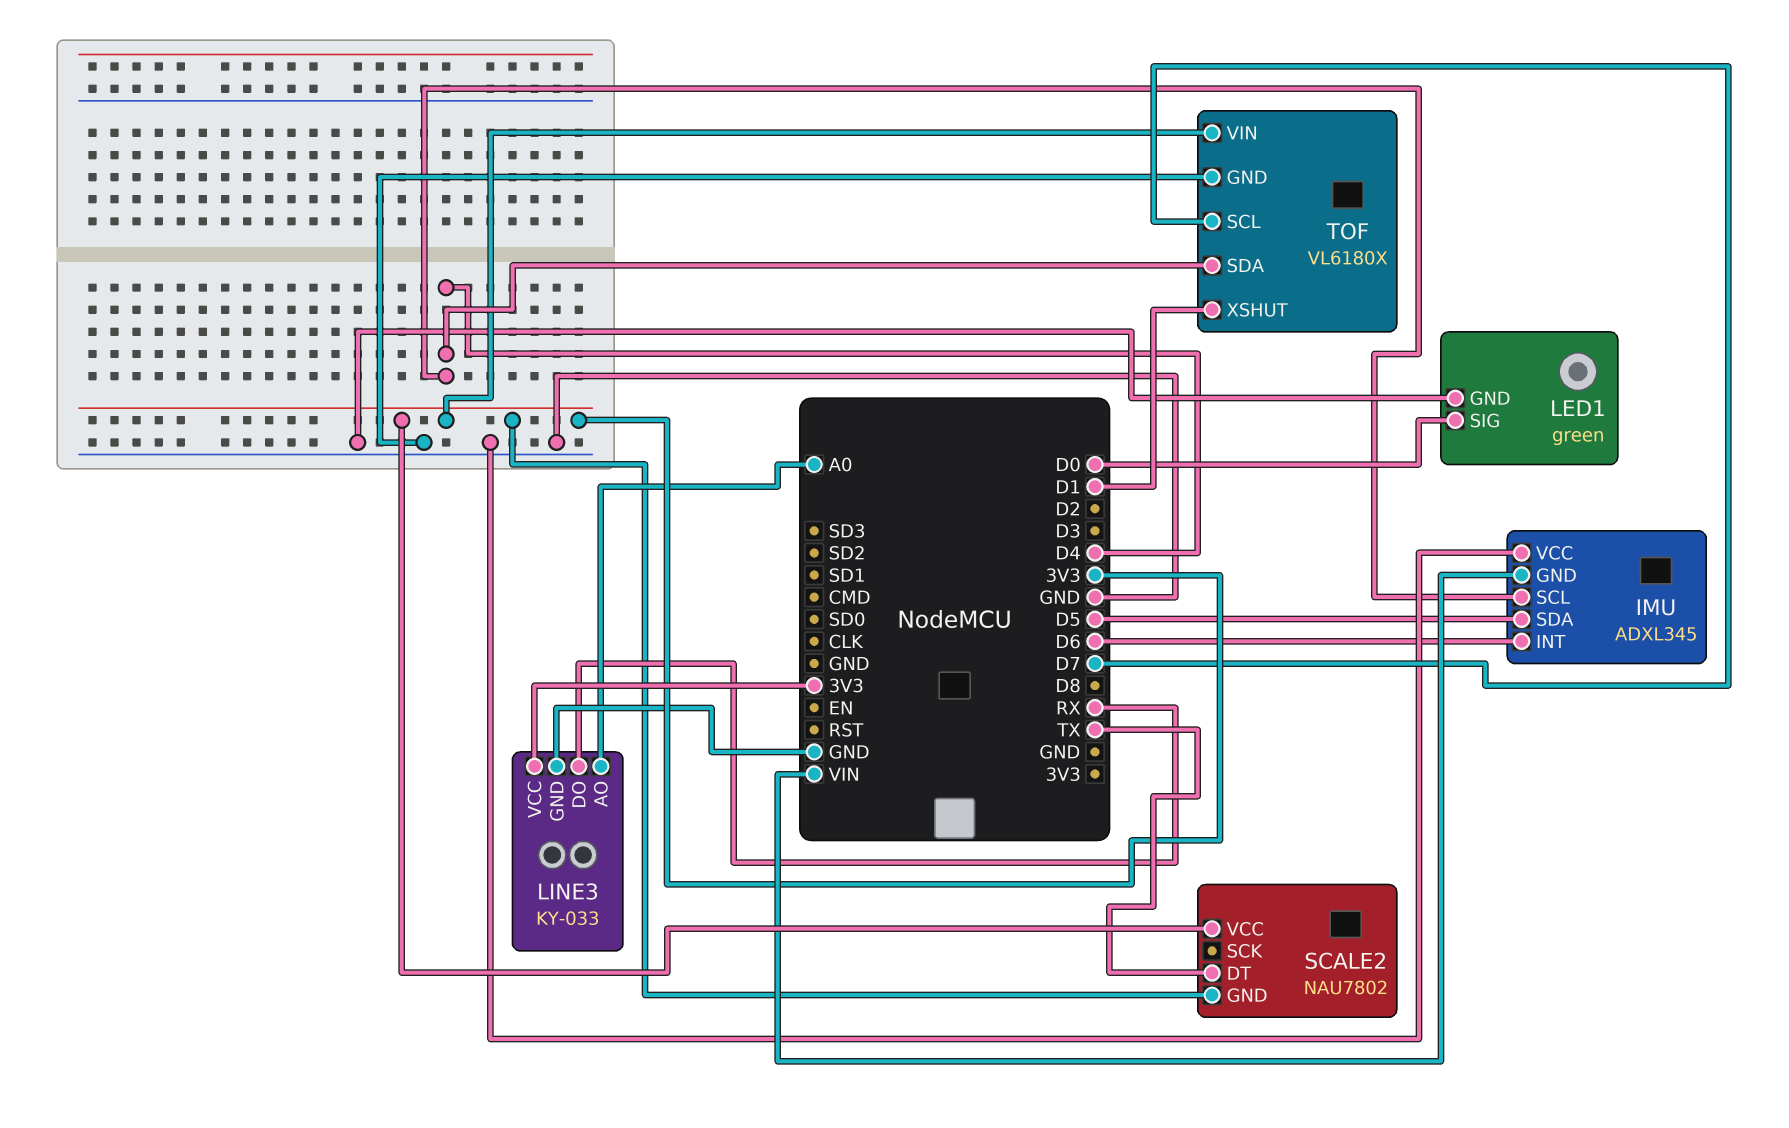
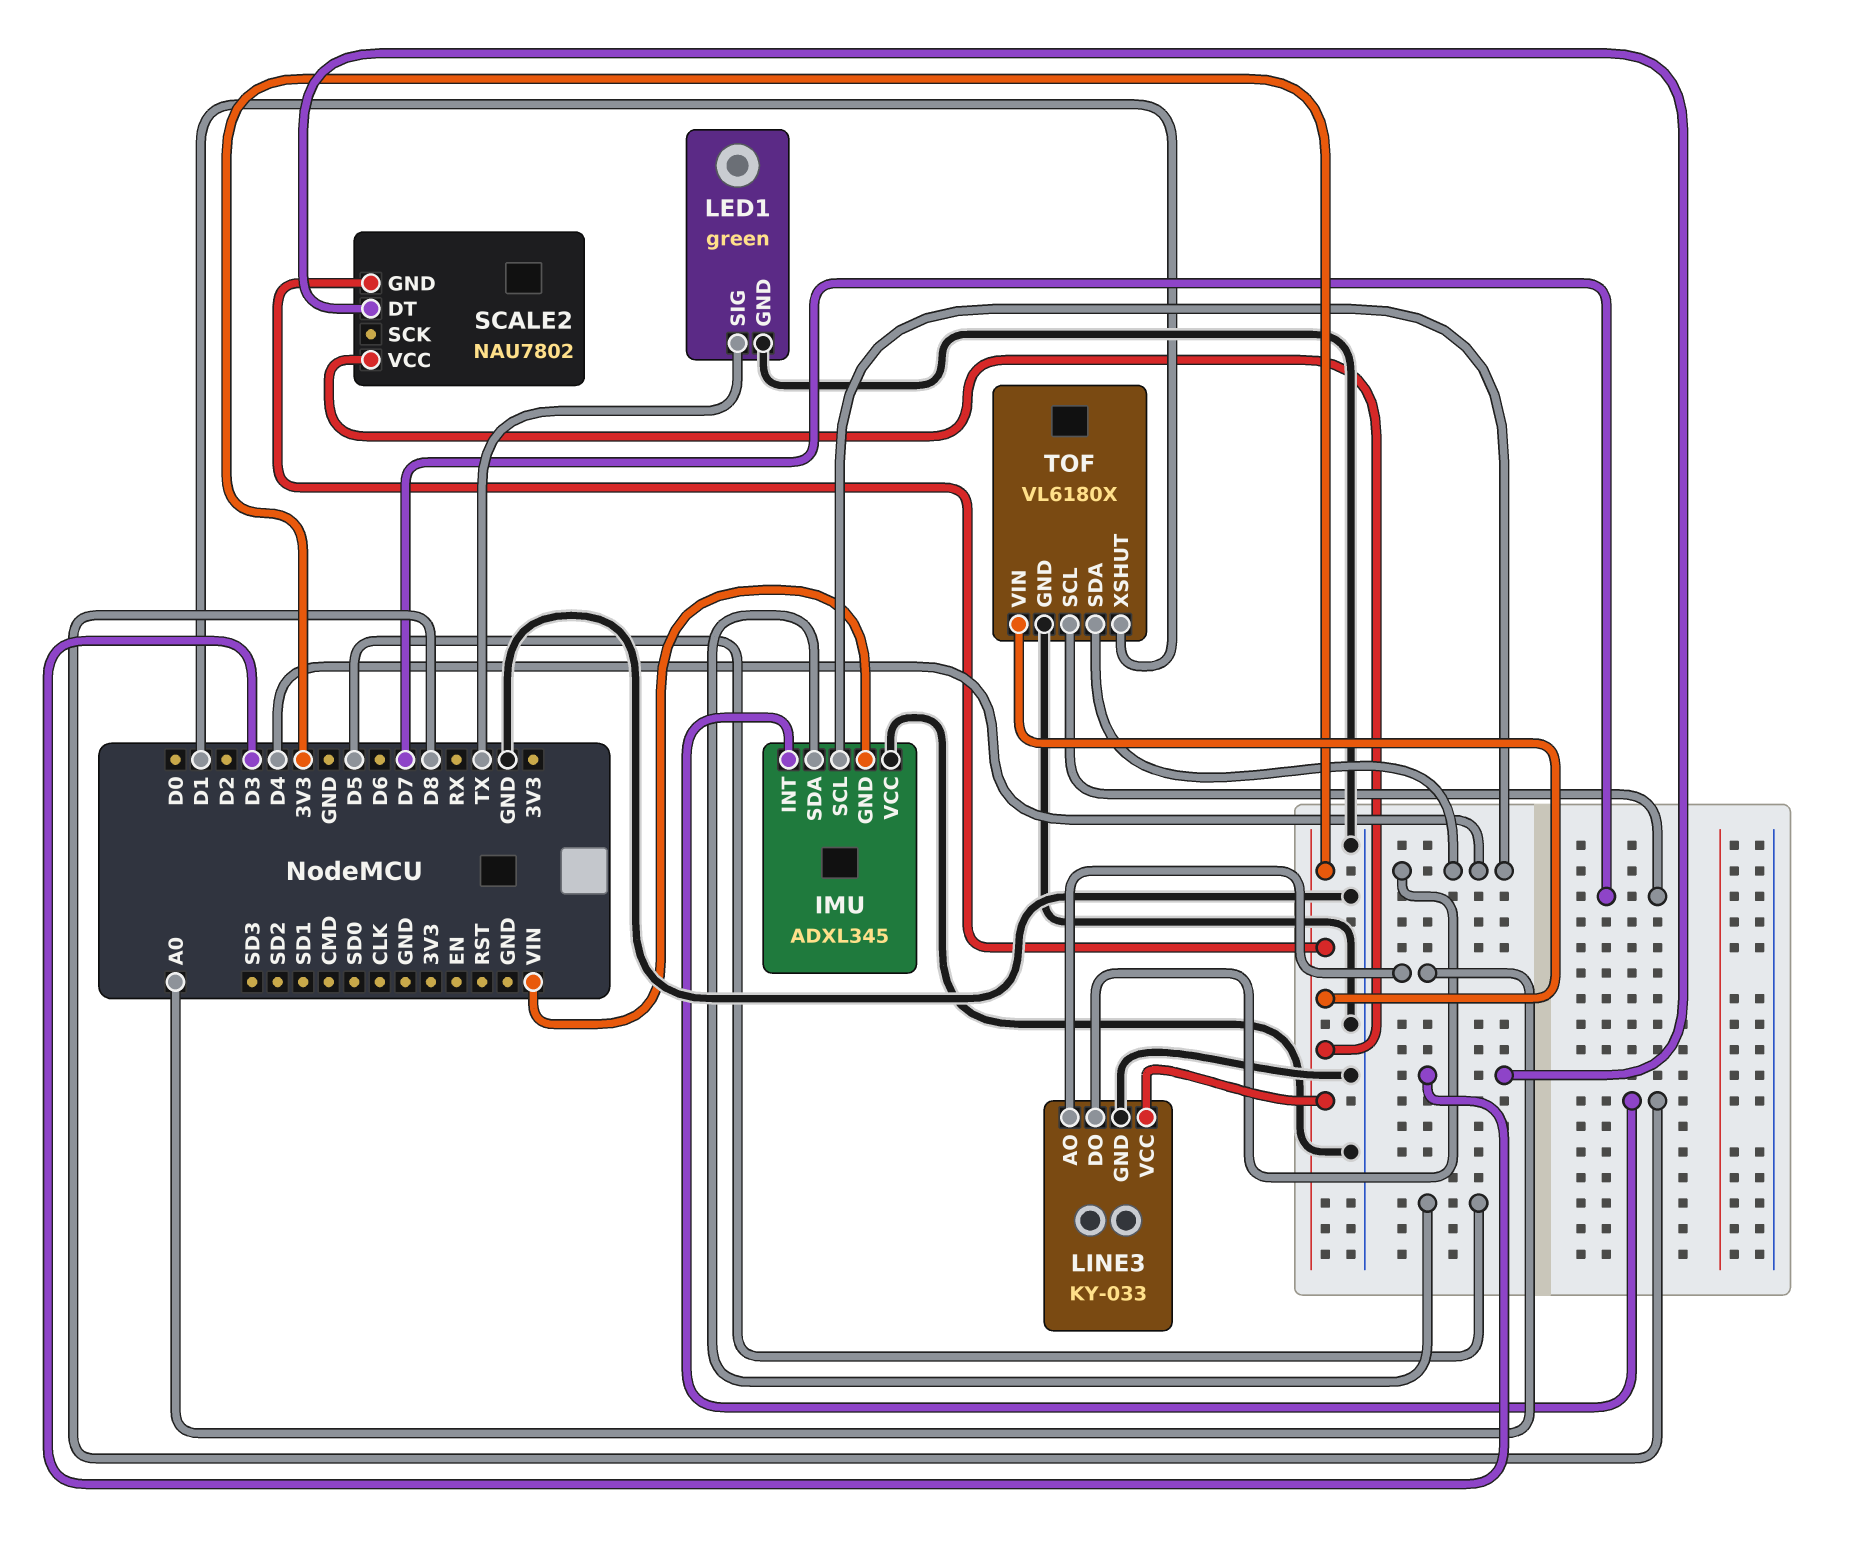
IMU pin INT: D6 -> D8
LED1 pin SIG: D0 -> TX
LINE3 pin DO: RX -> D4
SCALE2 pin DT: TX -> D3

